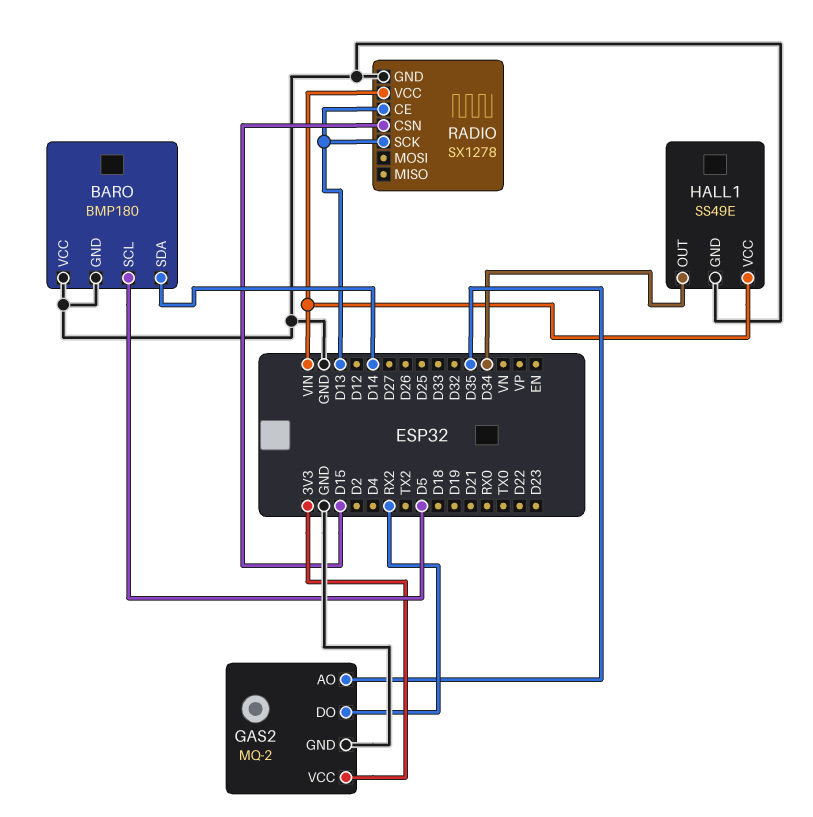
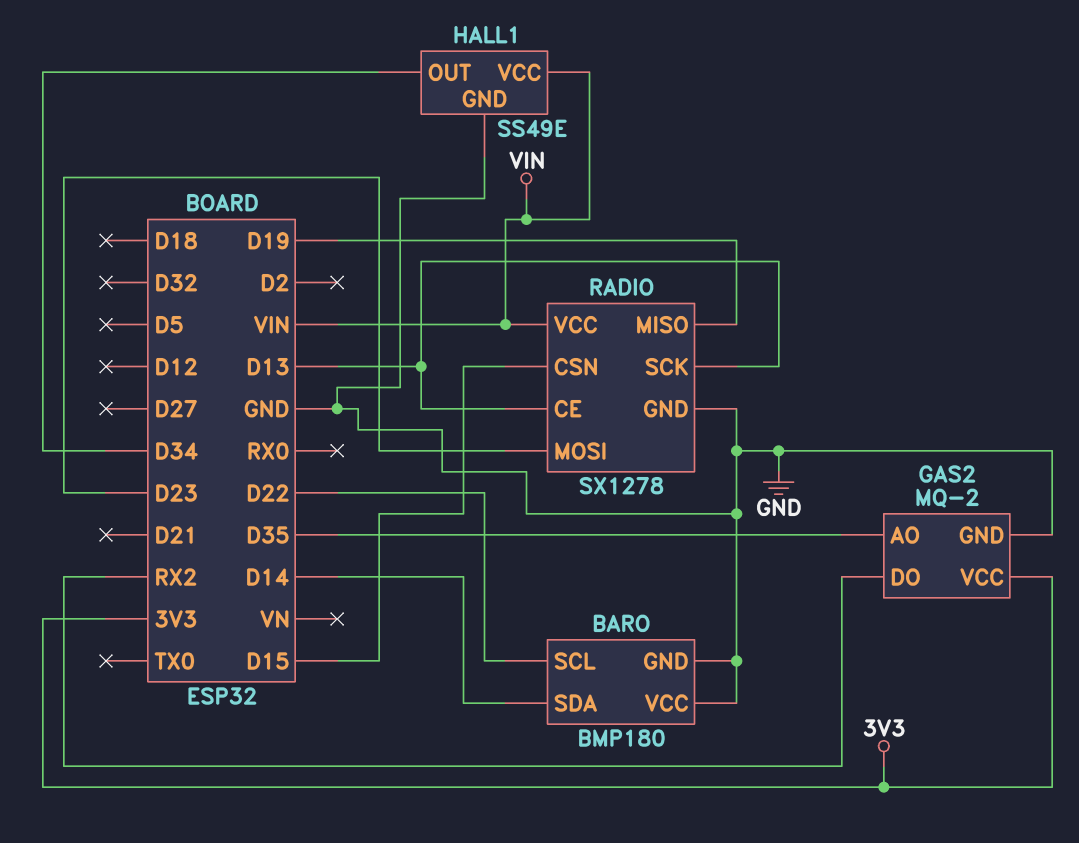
BARO pin SCL: D5 -> D22
RADIO pin MISO: none -> D19
RADIO pin MOSI: none -> D23

